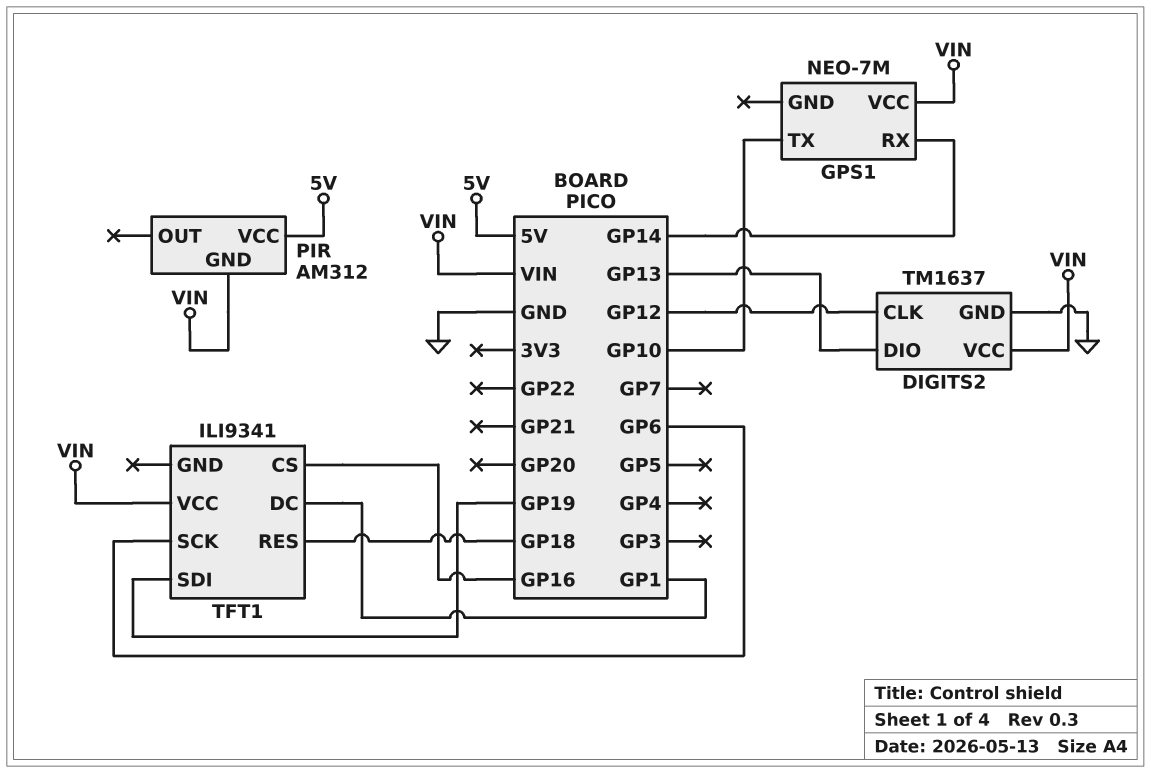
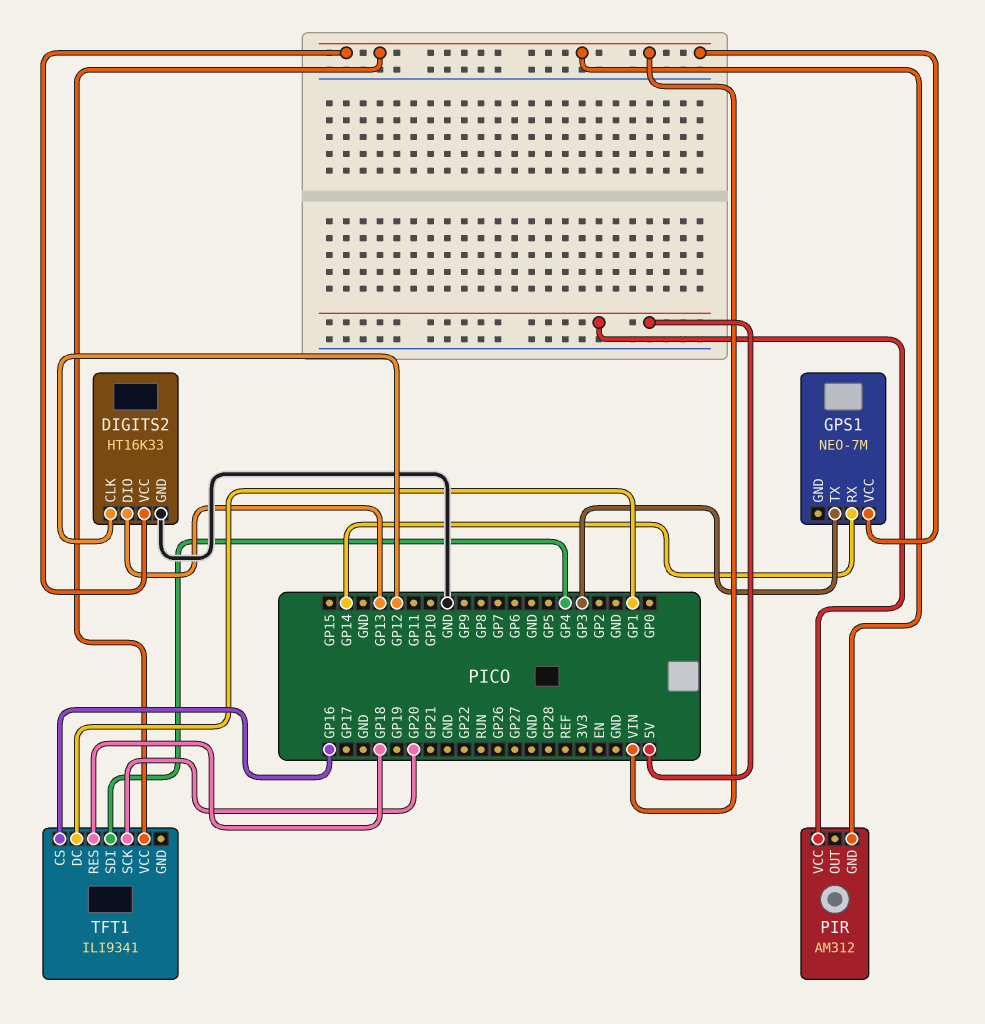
DIGITS2: TM1637 -> HT16K33
GPS1 pin TX: GP10 -> GP3
TFT1 pin SCK: GP6 -> GP20
TFT1 pin SDI: GP19 -> GP4

